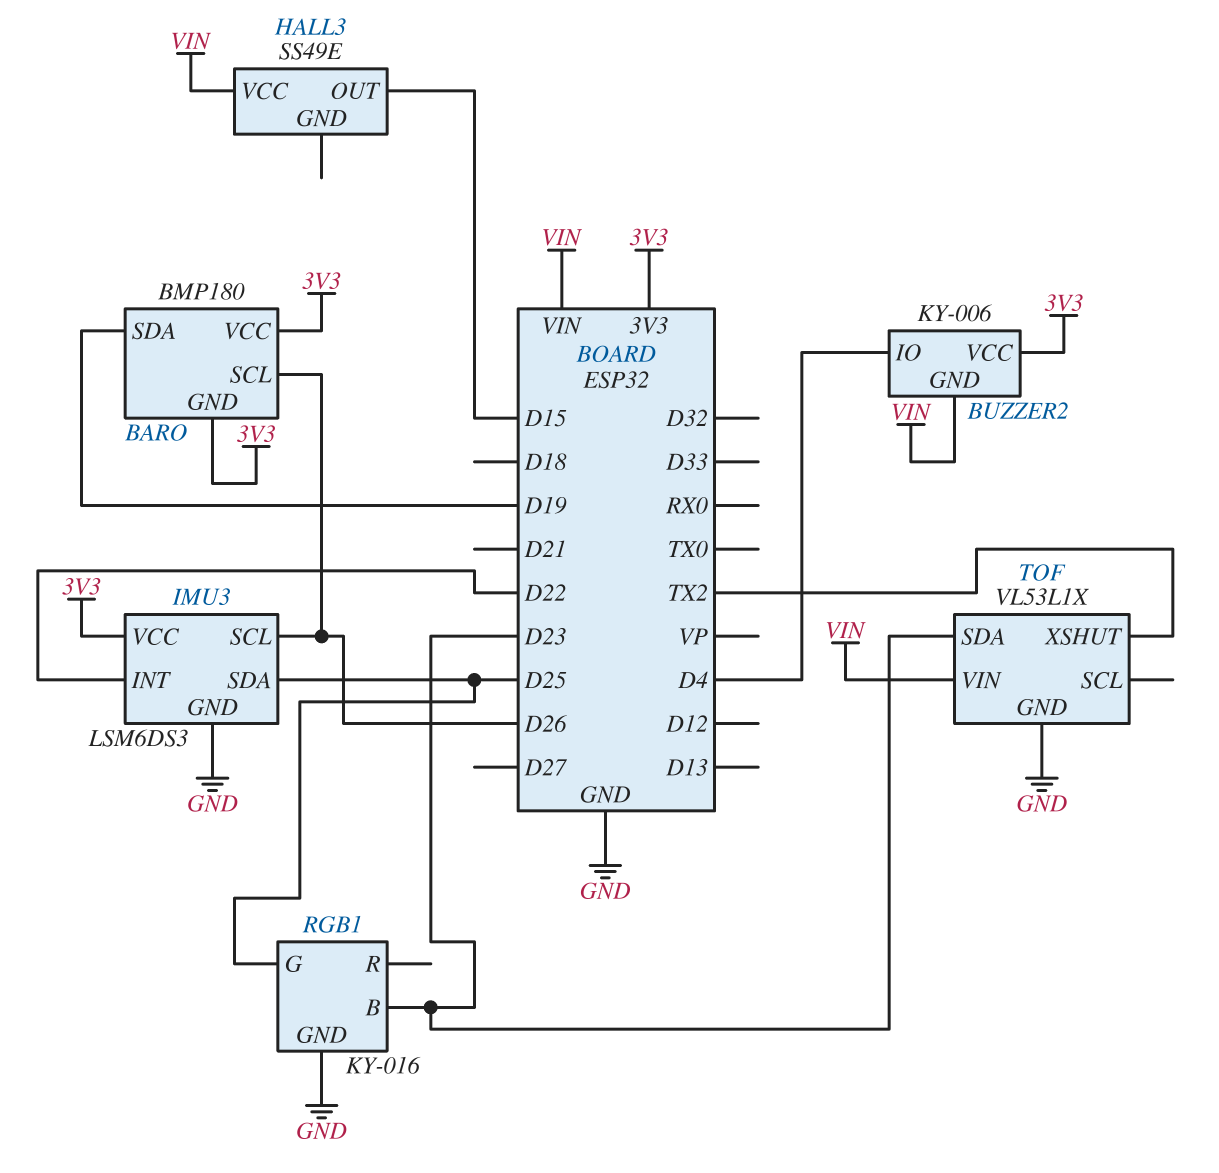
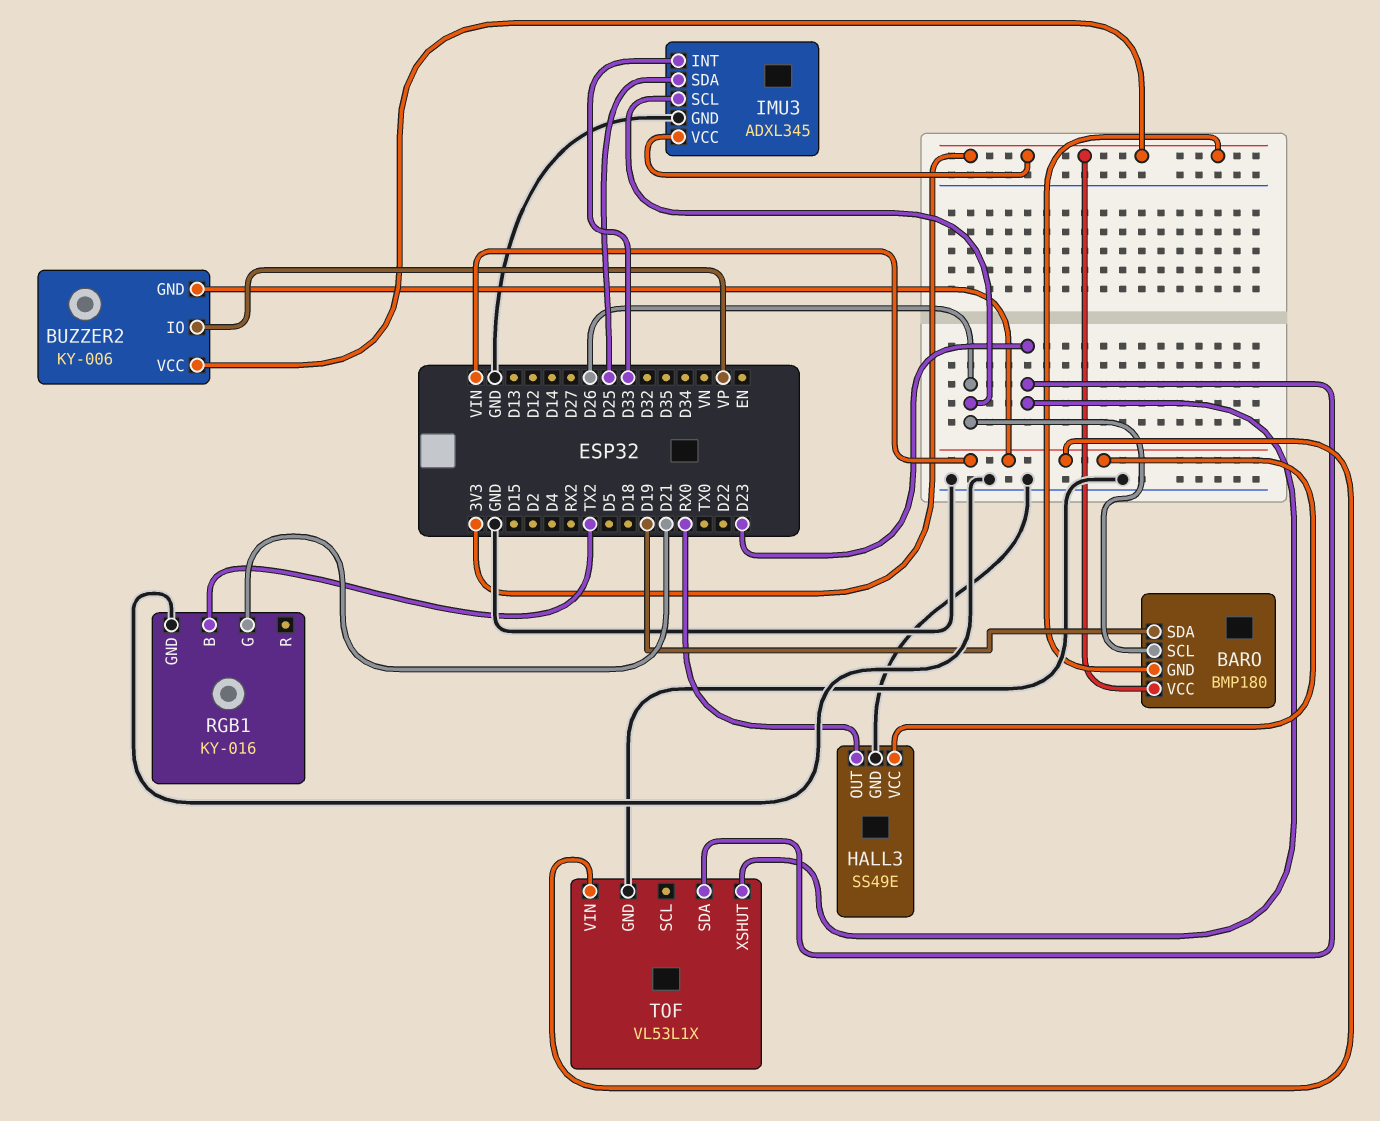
BUZZER2 pin IO: D4 -> VP
HALL3 pin GND: none -> GND
HALL3 pin OUT: D15 -> RX0
IMU3: LSM6DS3 -> ADXL345
IMU3 pin INT: D22 -> D33
RGB1 pin B: D23 -> TX2
RGB1 pin G: D25 -> D21
TOF pin XSHUT: TX2 -> D23

